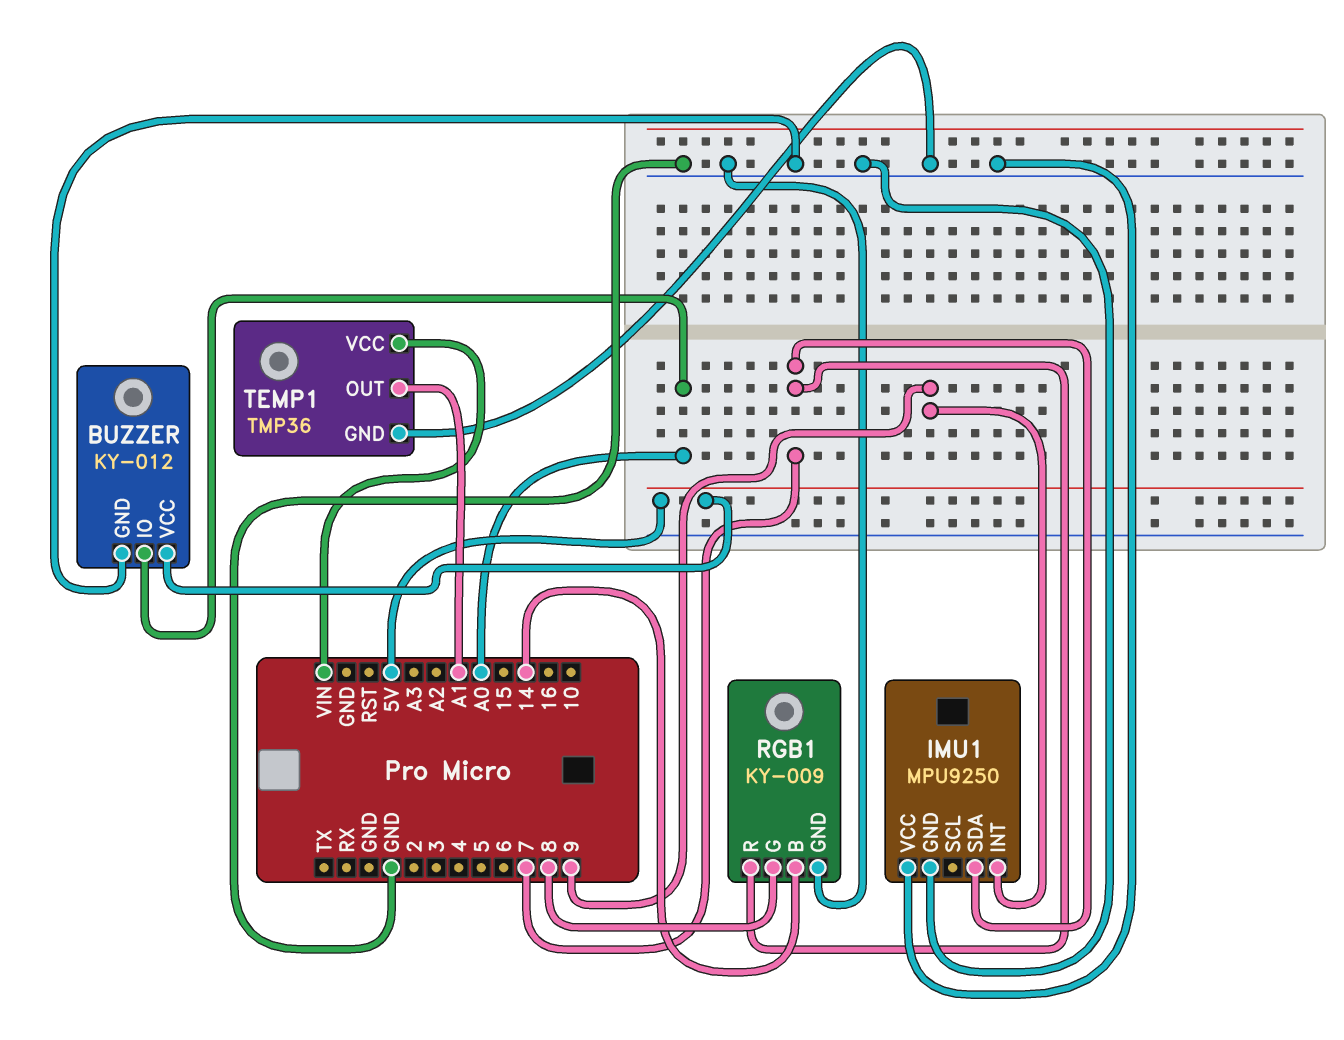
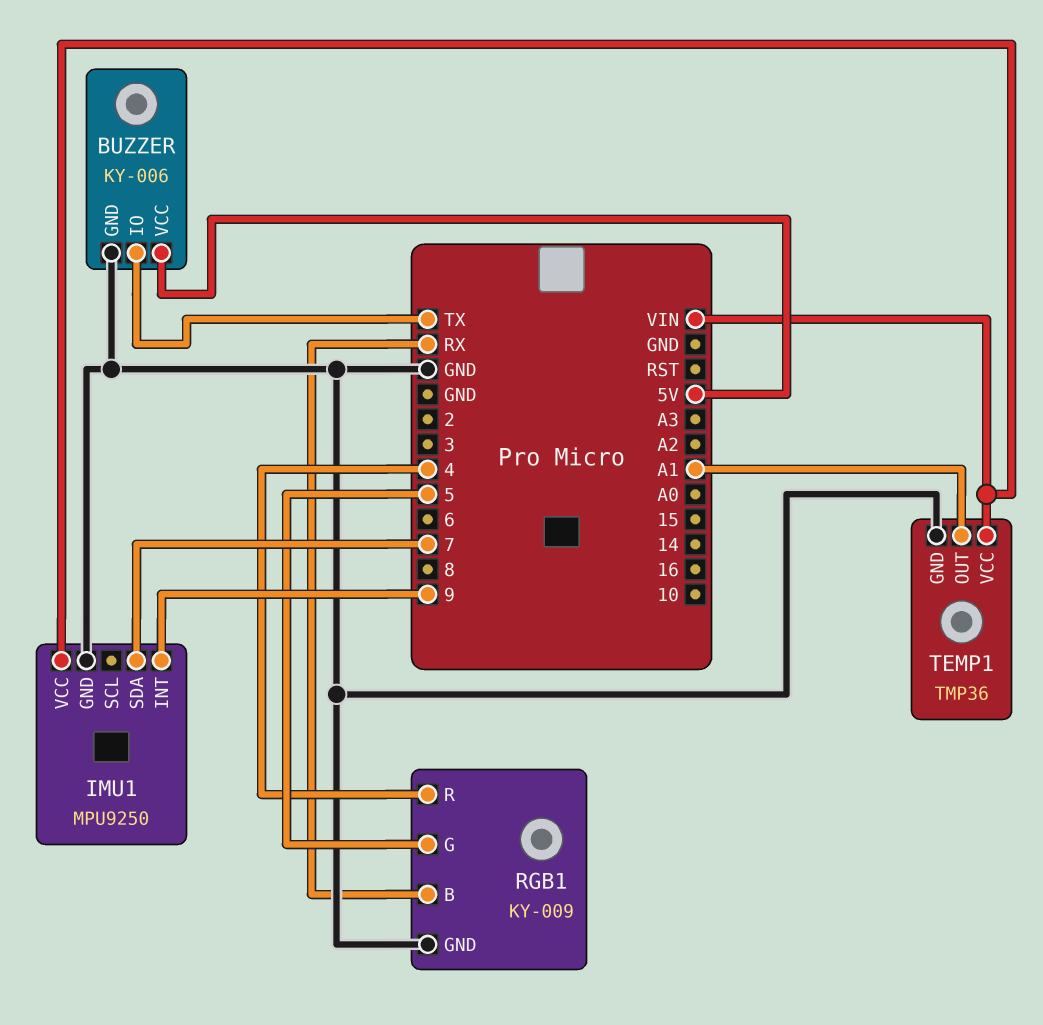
BUZZER: KY-012 -> KY-006
BUZZER pin IO: A0 -> TX
IMU1 pin VCC: GND -> VIN
RGB1 pin B: 14 -> RX
RGB1 pin G: 8 -> 5
RGB1 pin R: 7 -> 4

